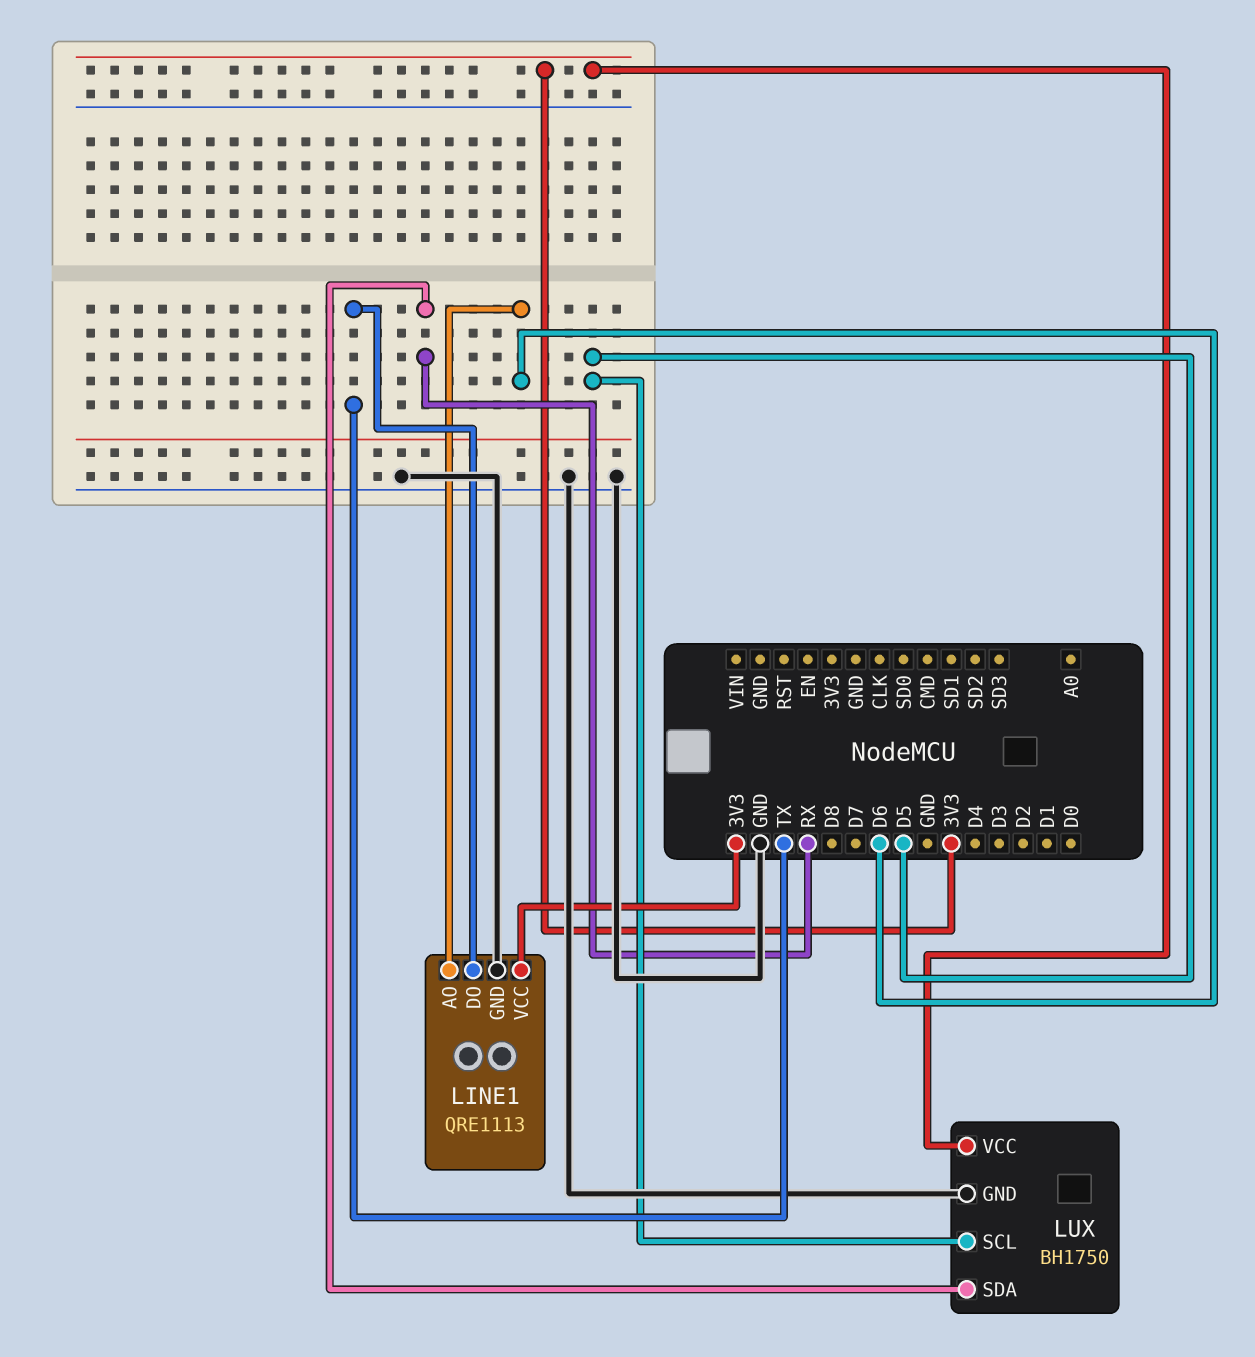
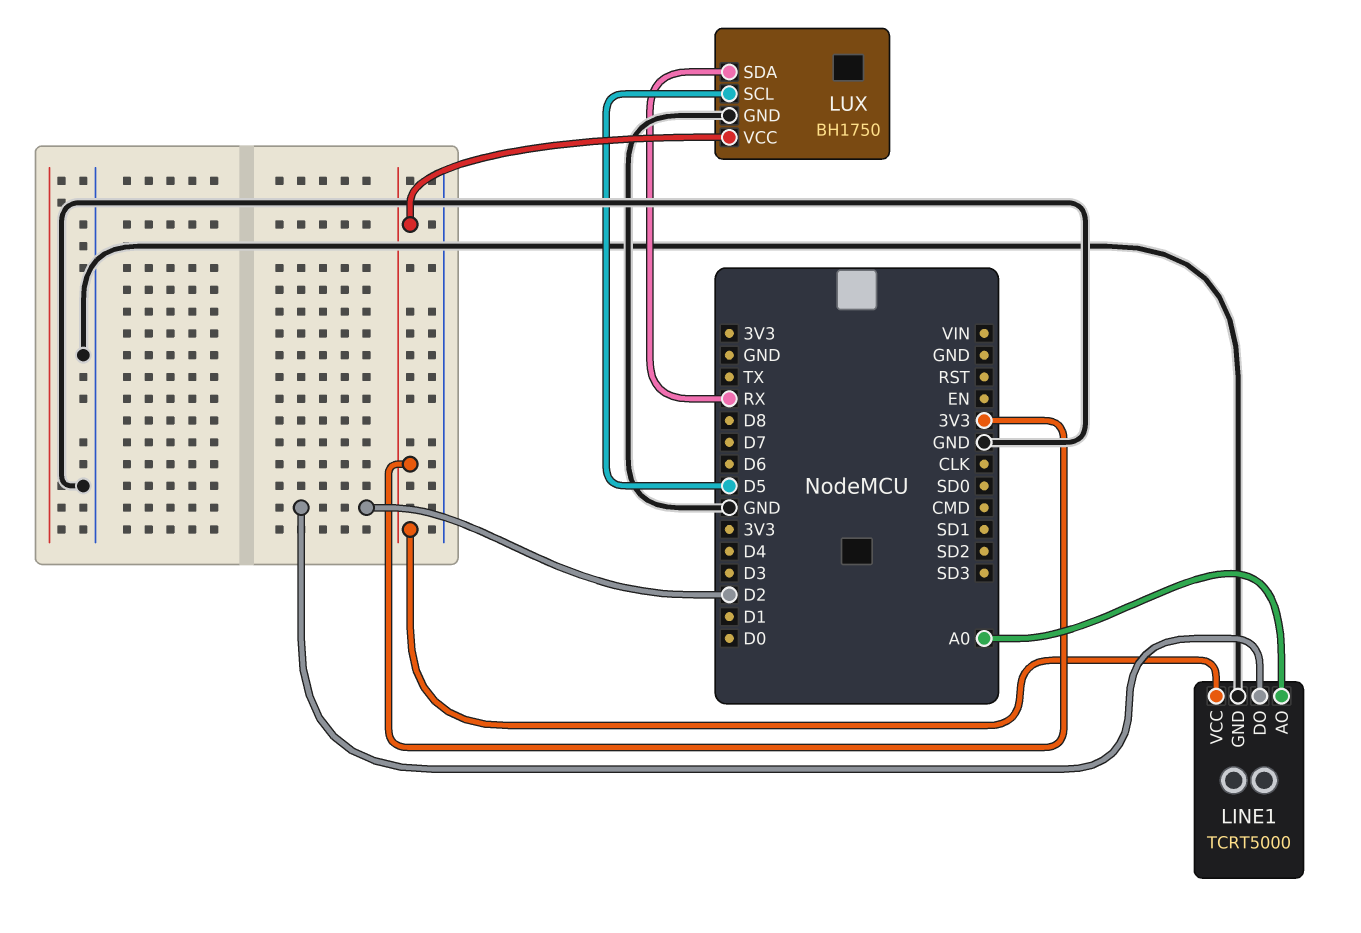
LINE1: QRE1113 -> TCRT5000
LINE1 pin AO: D6 -> A0
LINE1 pin DO: TX -> D2

